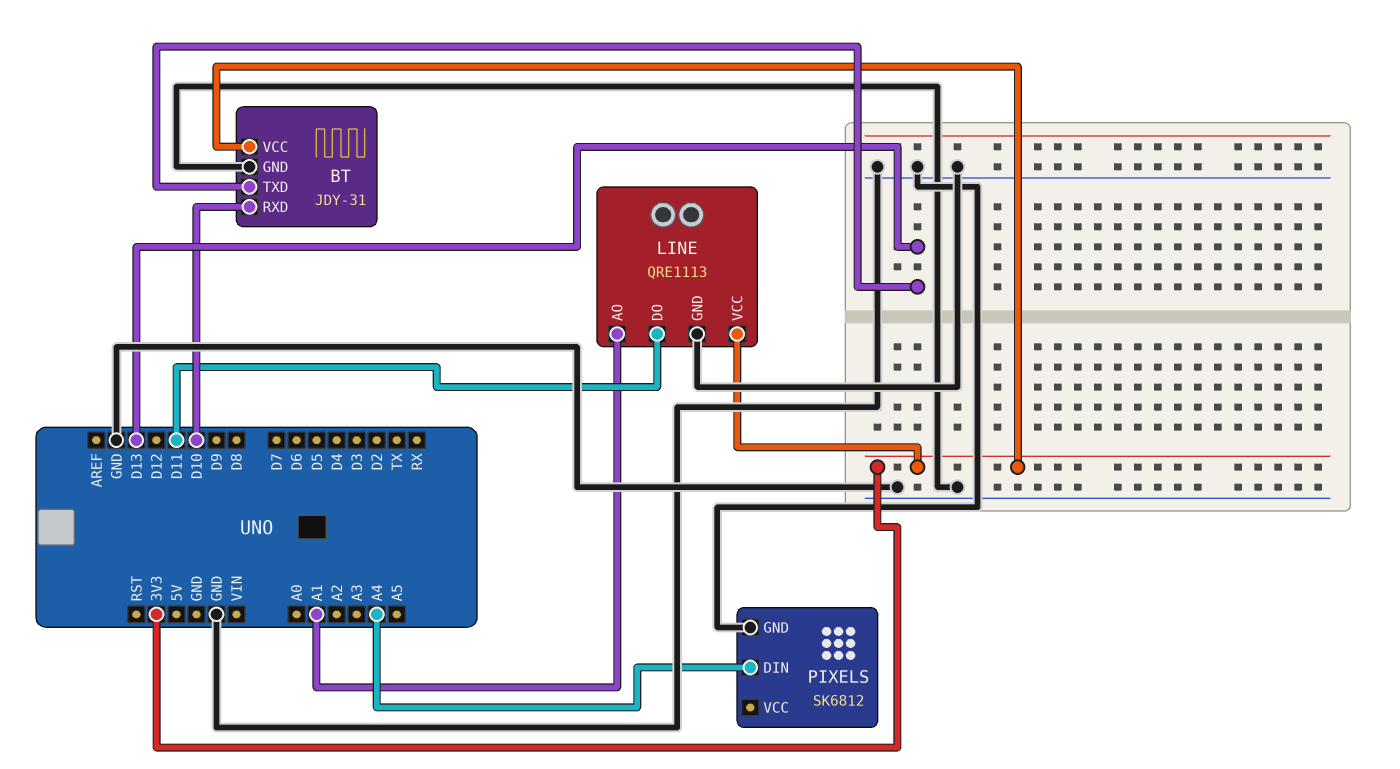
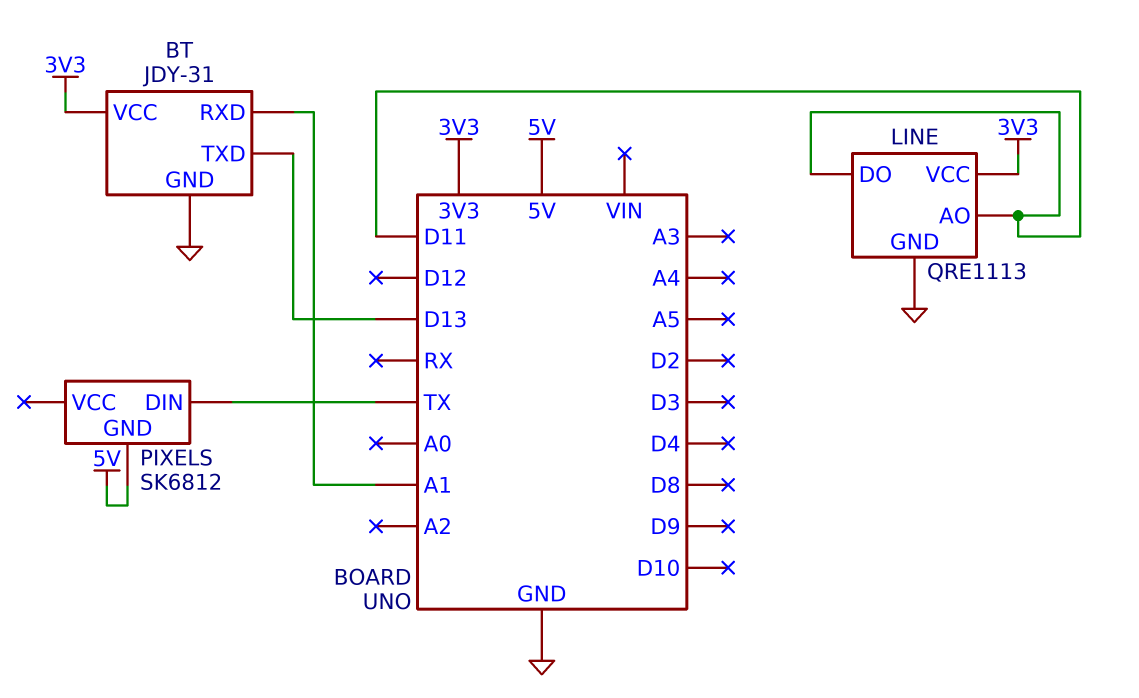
BT pin RXD: D10 -> A1
LINE pin AO: A1 -> D11
PIXELS pin DIN: A4 -> TX
PIXELS pin GND: GND -> 5V

